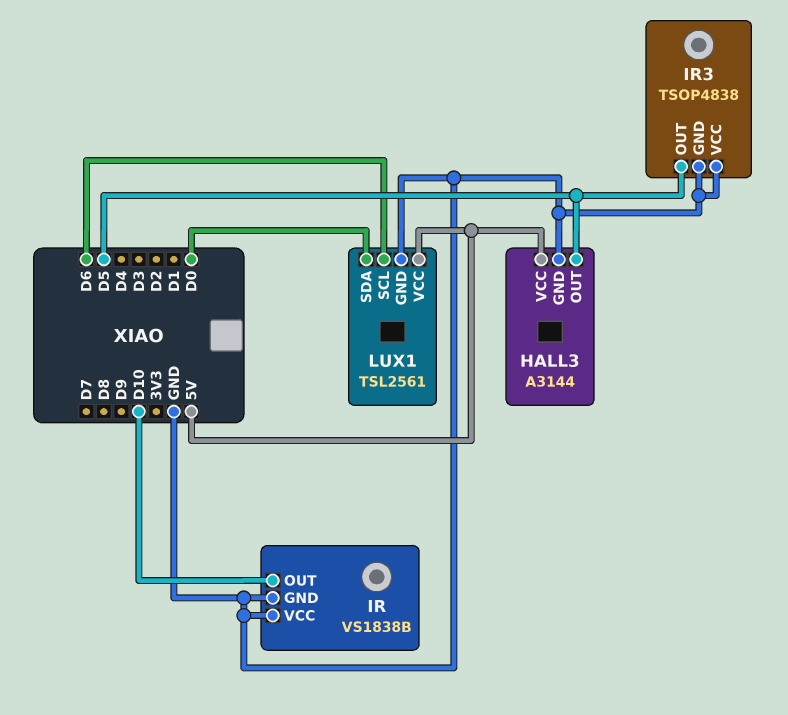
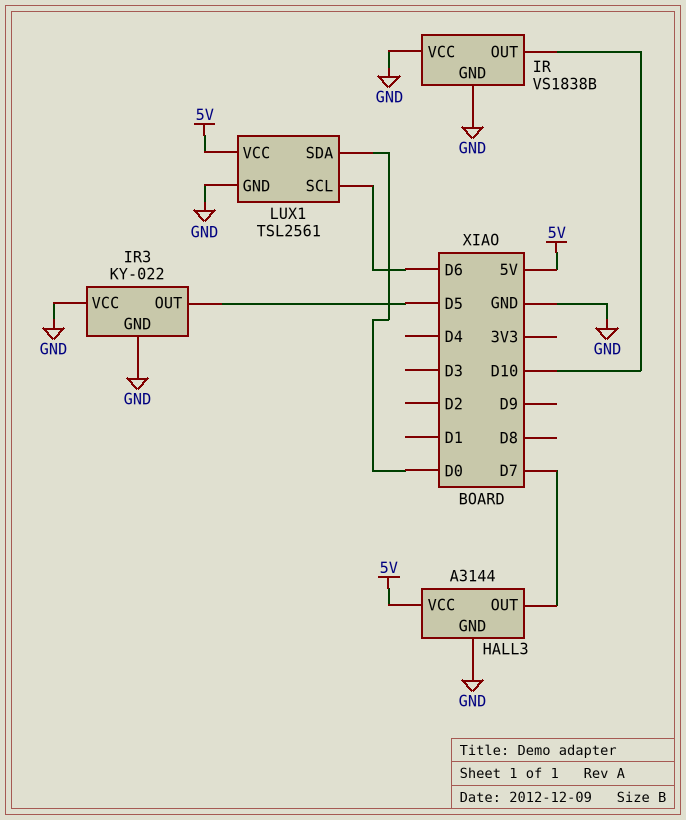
HALL3 pin OUT: D5 -> D7
IR3: TSOP4838 -> KY-022

